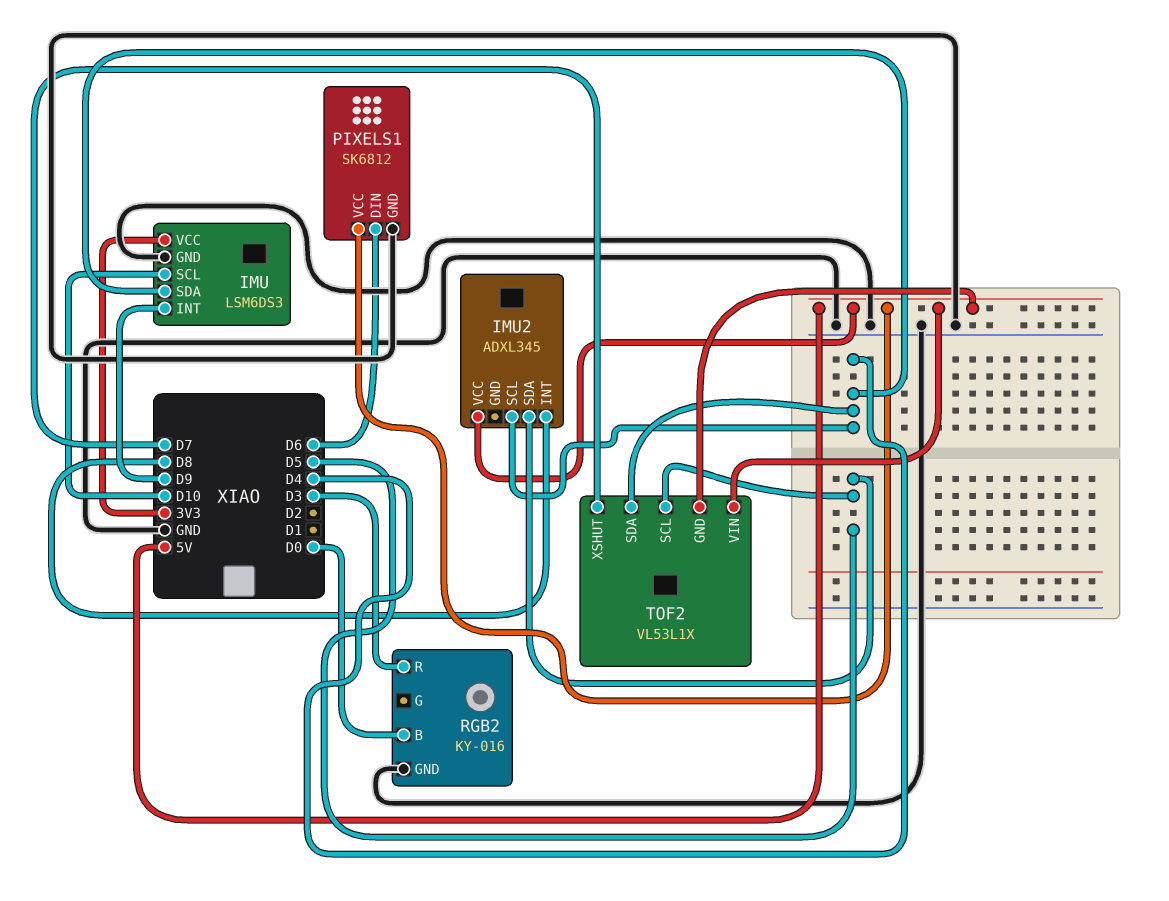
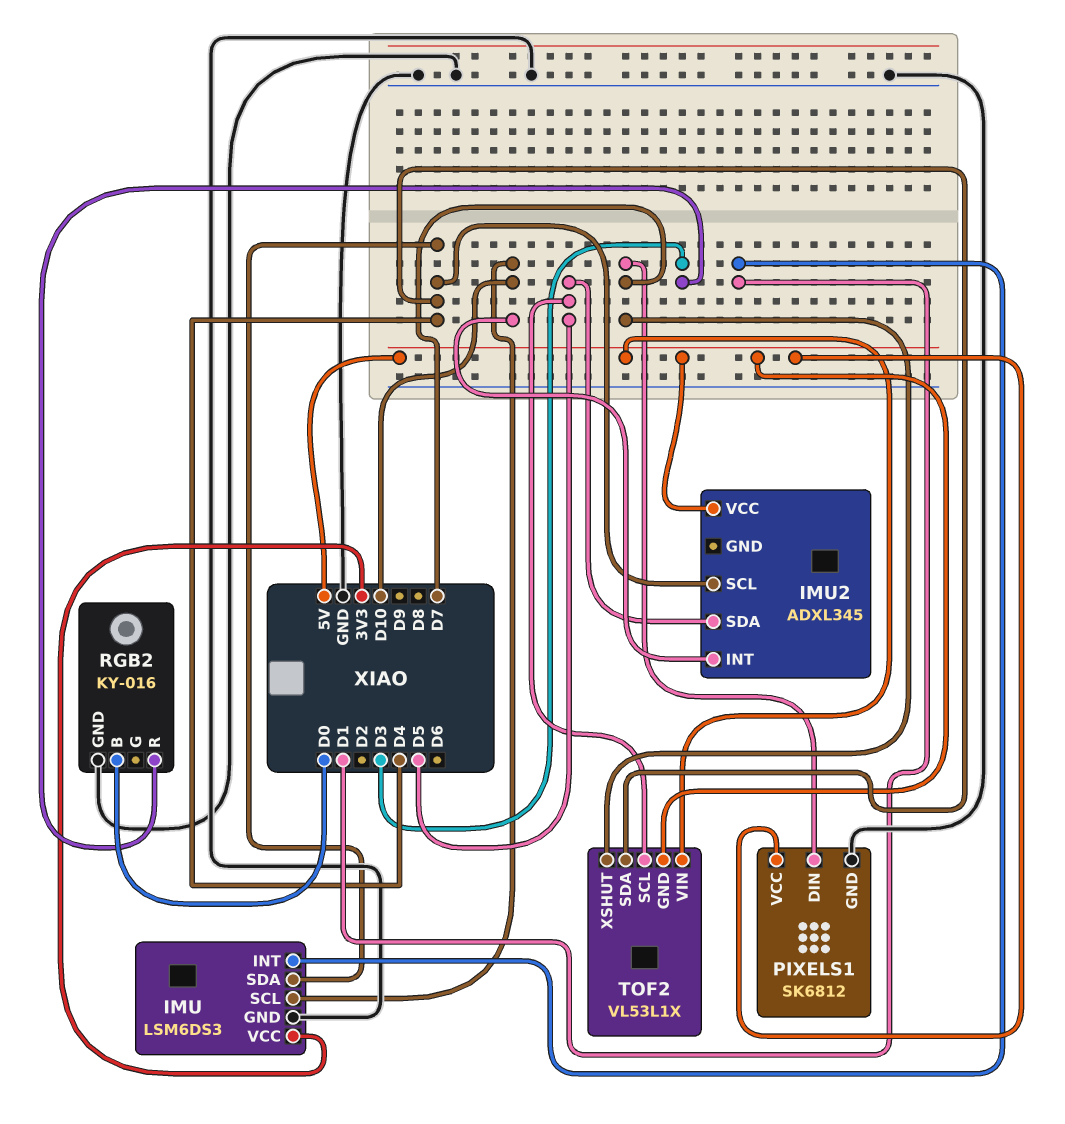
IMU pin INT: D9 -> D1
IMU2 pin INT: D8 -> D10
PIXELS1 pin DIN: D6 -> D7

